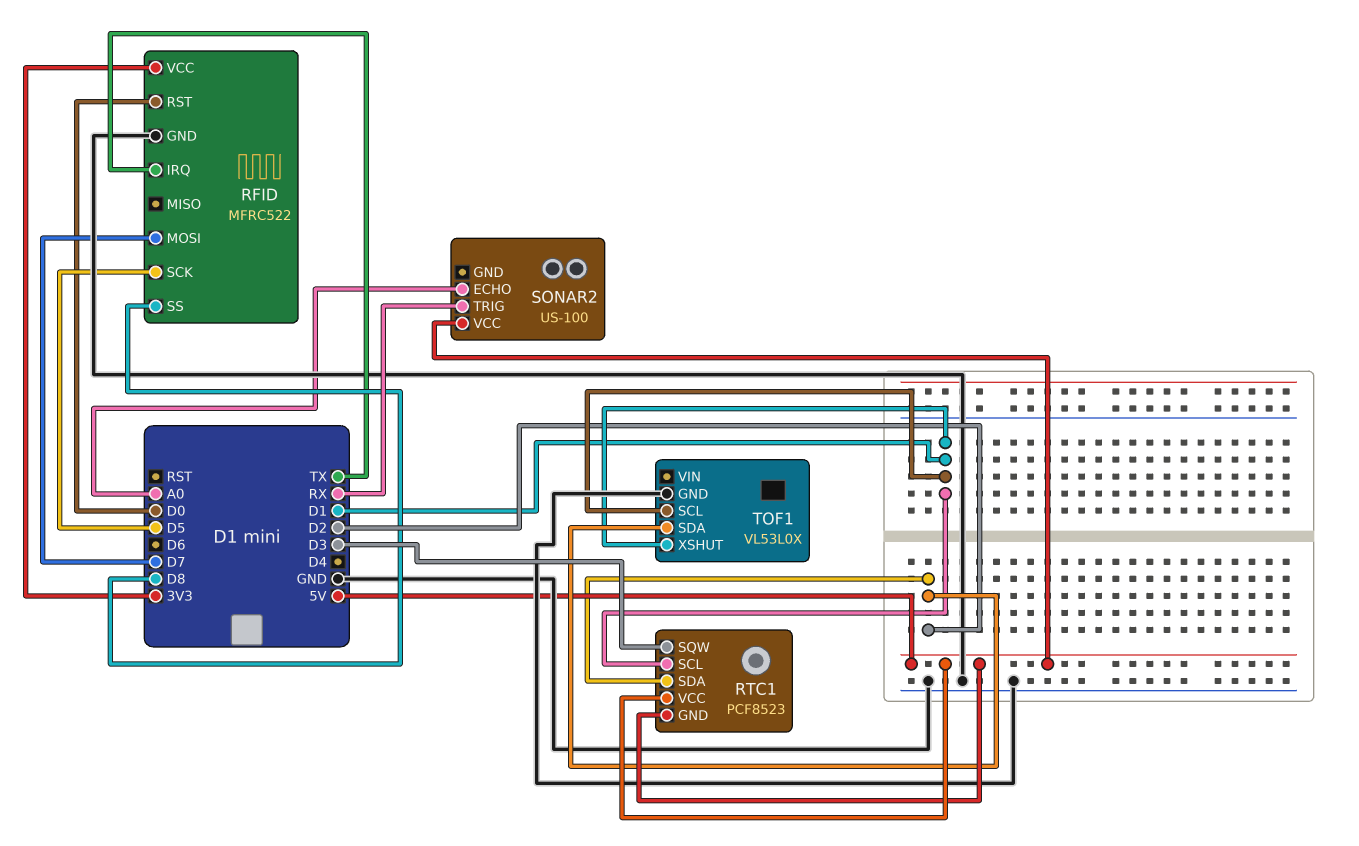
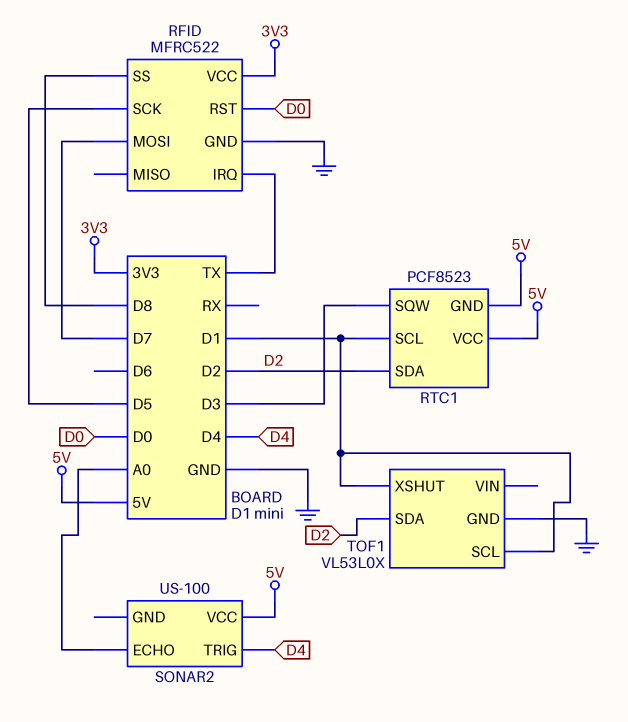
SONAR2 pin TRIG: RX -> D4

